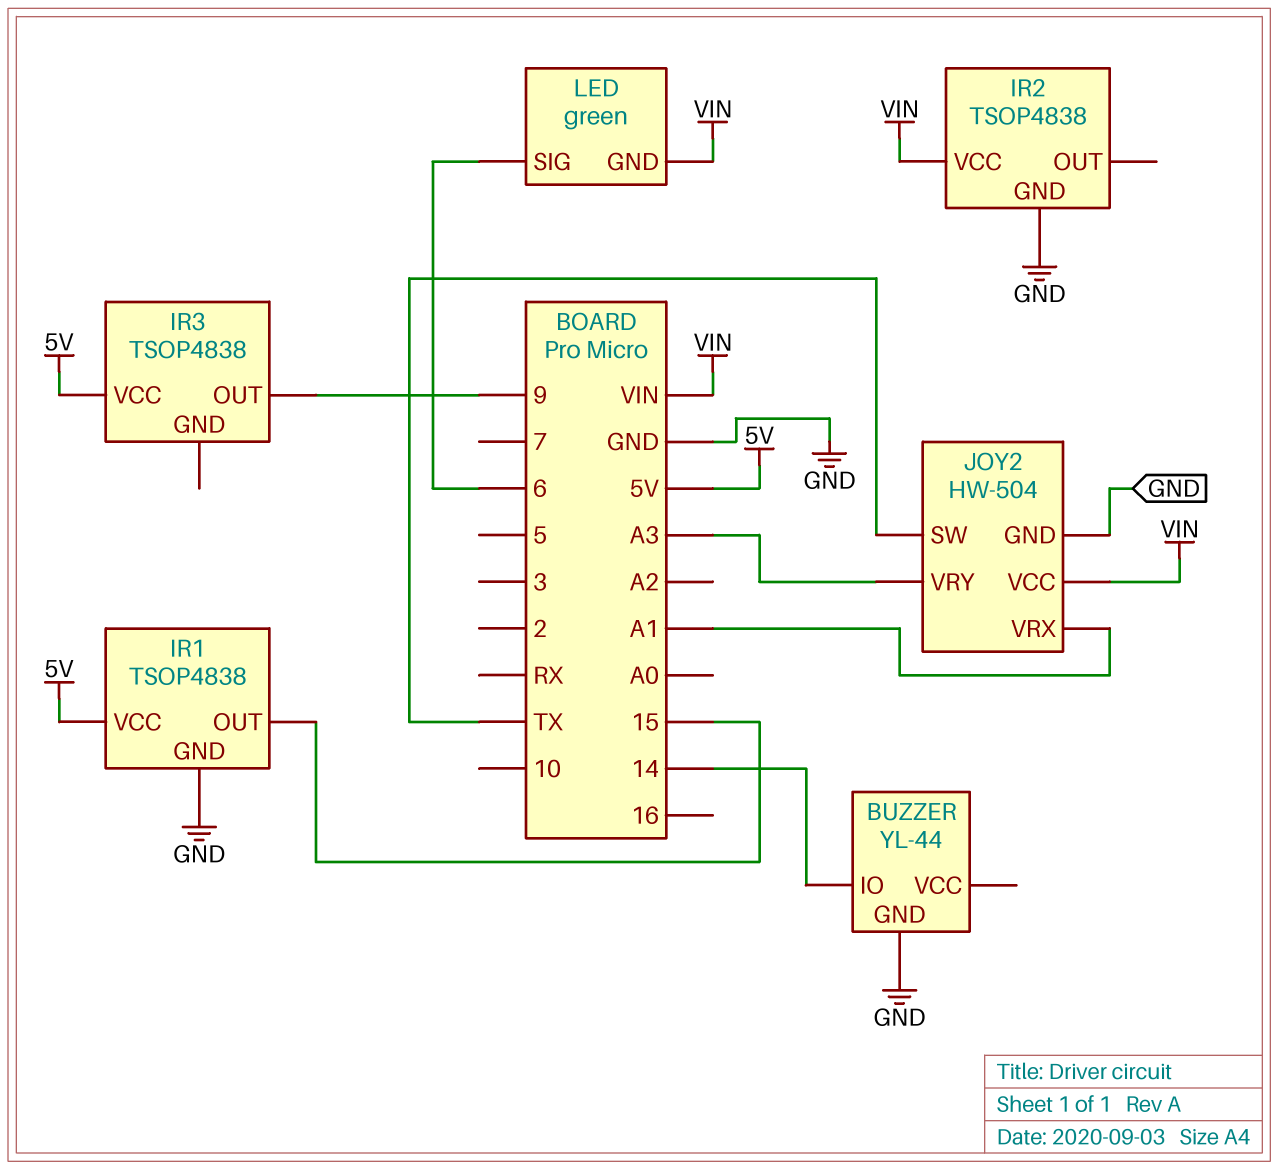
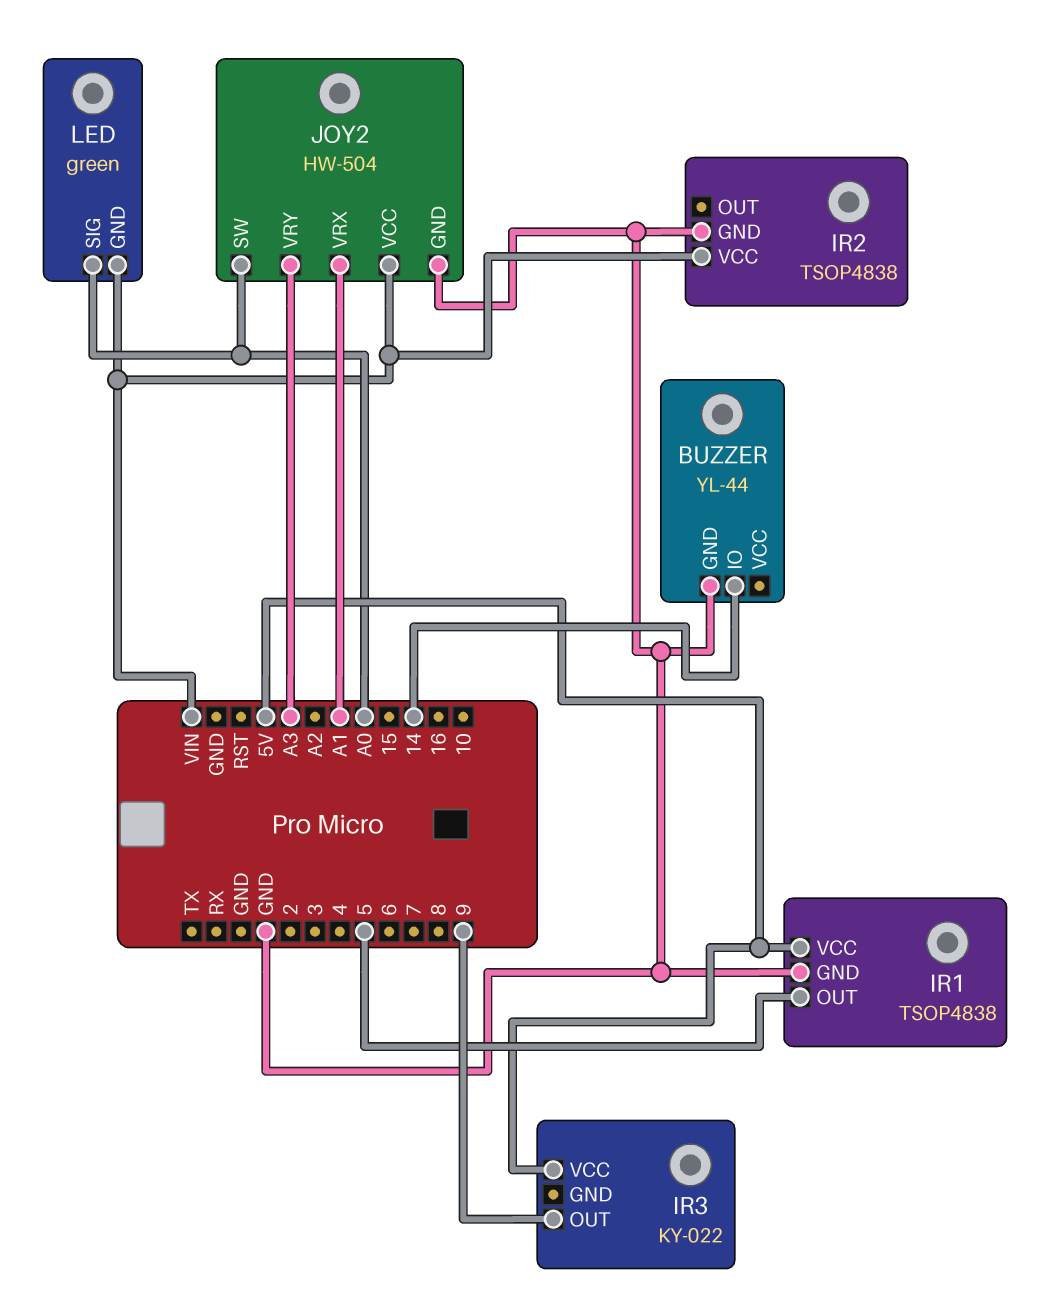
IR1 pin OUT: 15 -> 5
IR3: TSOP4838 -> KY-022
JOY2 pin SW: TX -> A0
LED pin SIG: 6 -> A0

